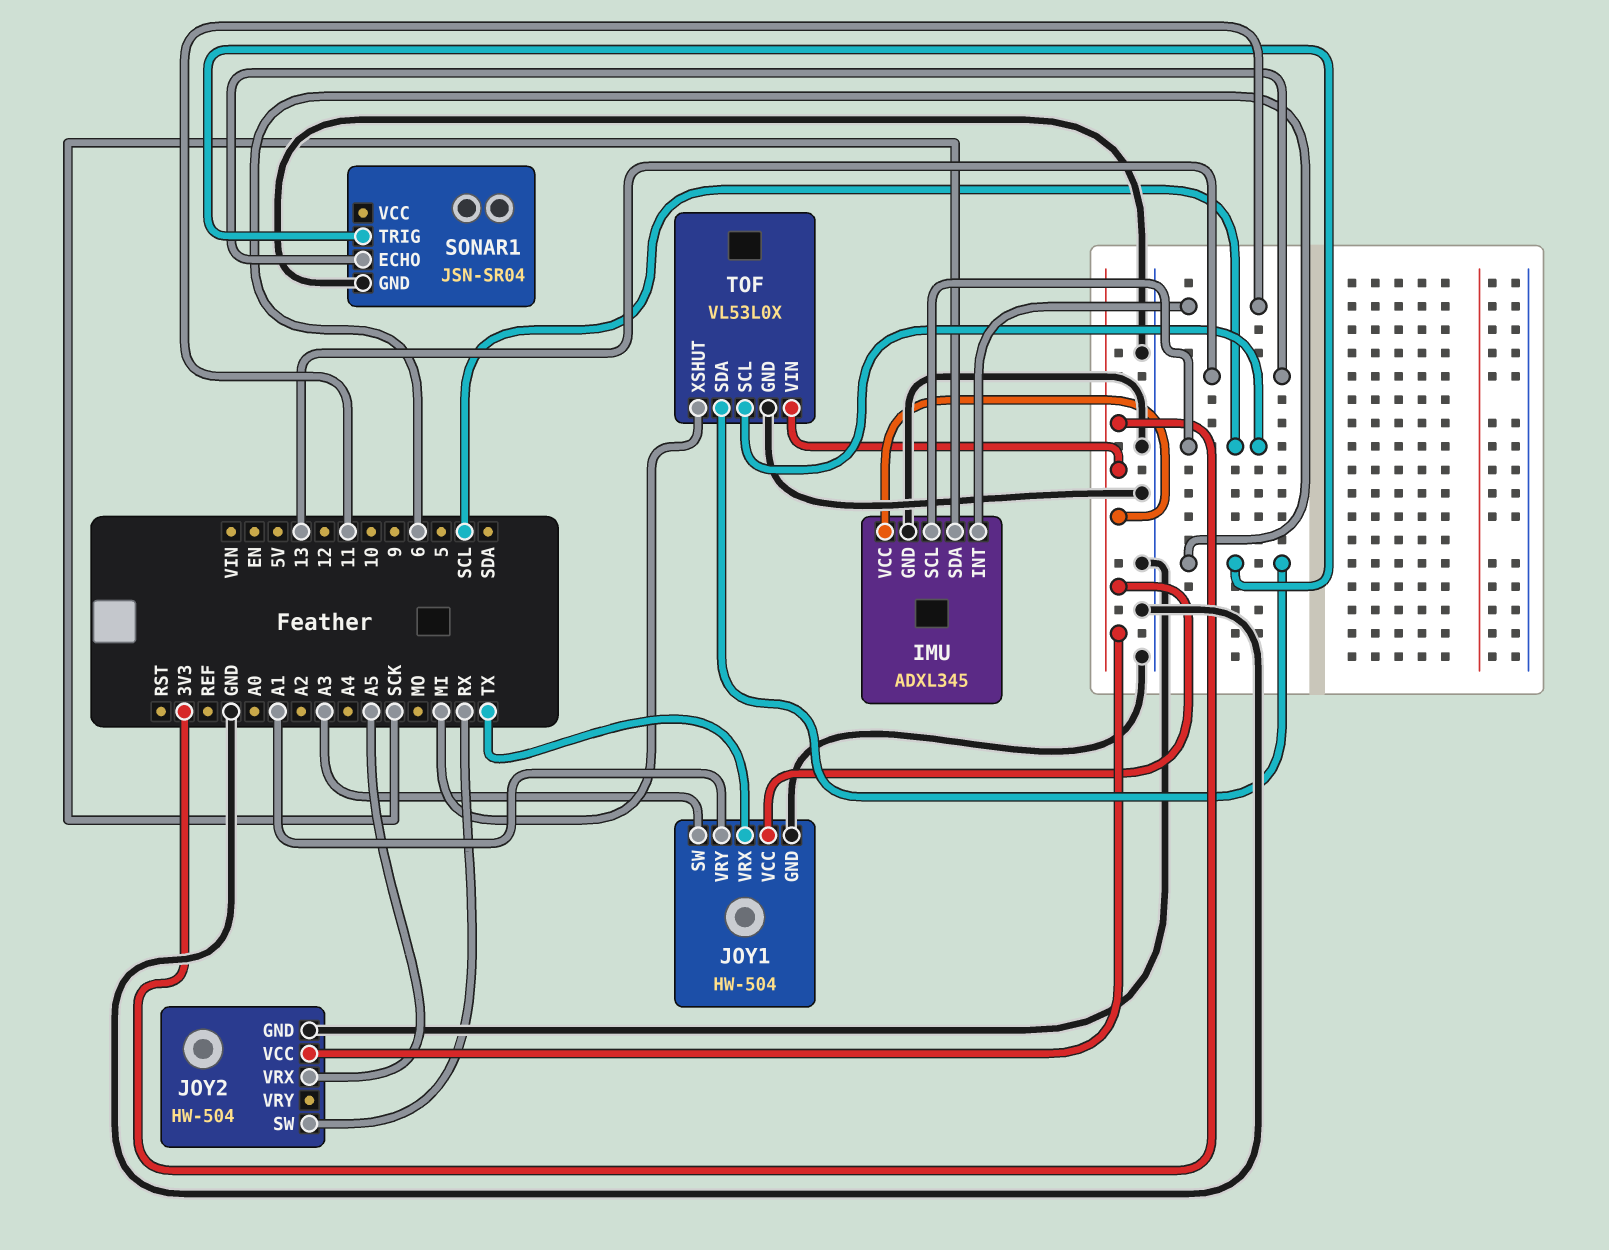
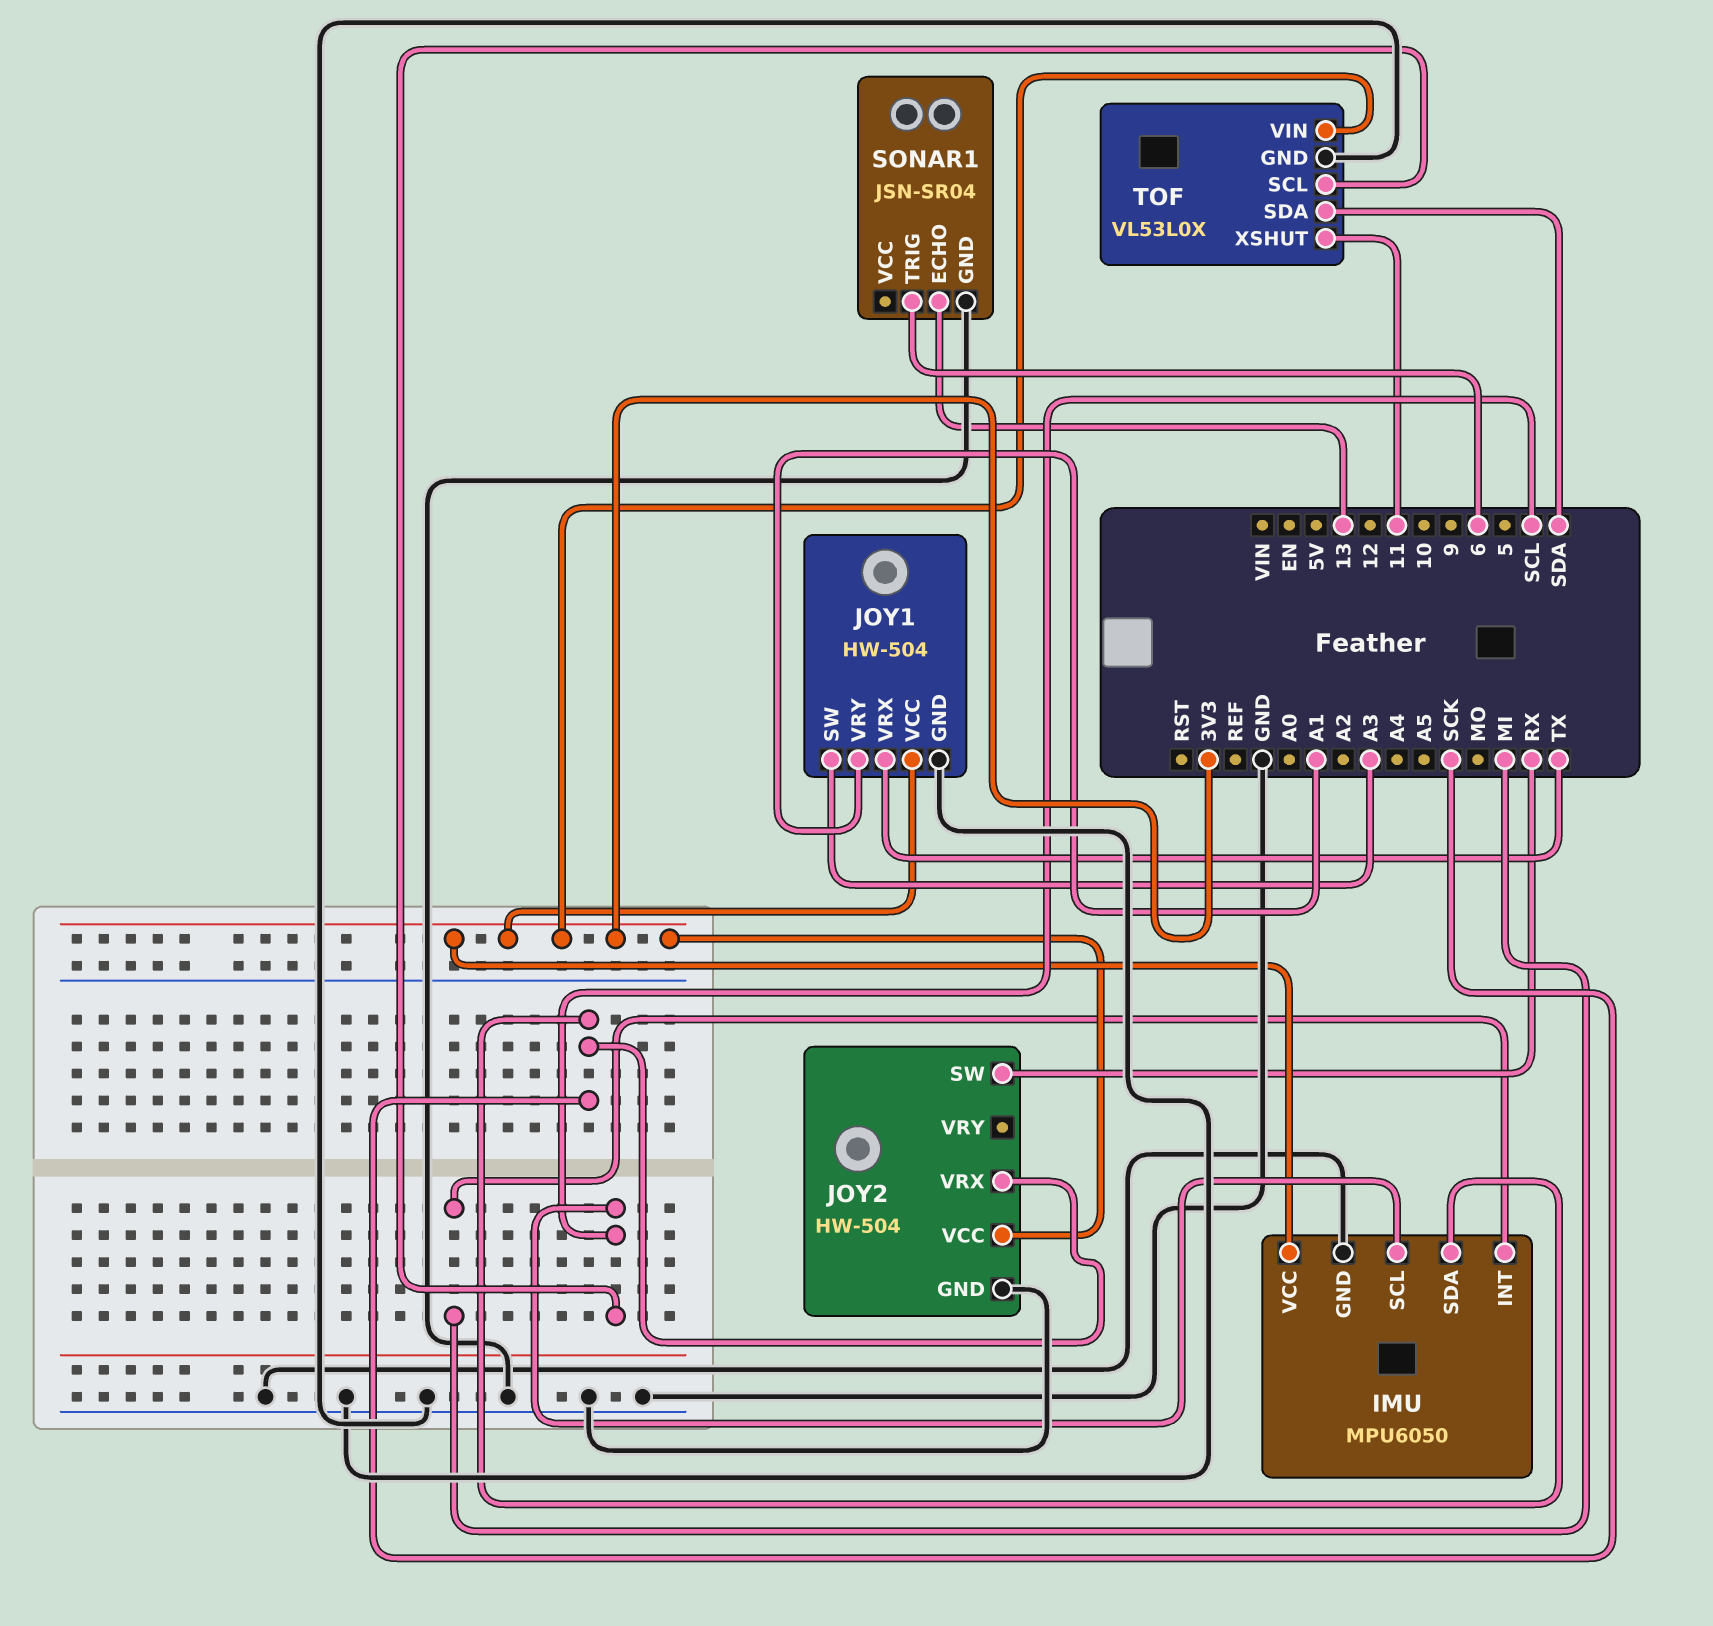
IMU: ADXL345 -> MPU6050
IMU pin INT: 11 -> MI
JOY2 pin VRX: A5 -> SCK
TOF pin SDA: 6 -> SDA
TOF pin XSHUT: MI -> 11

